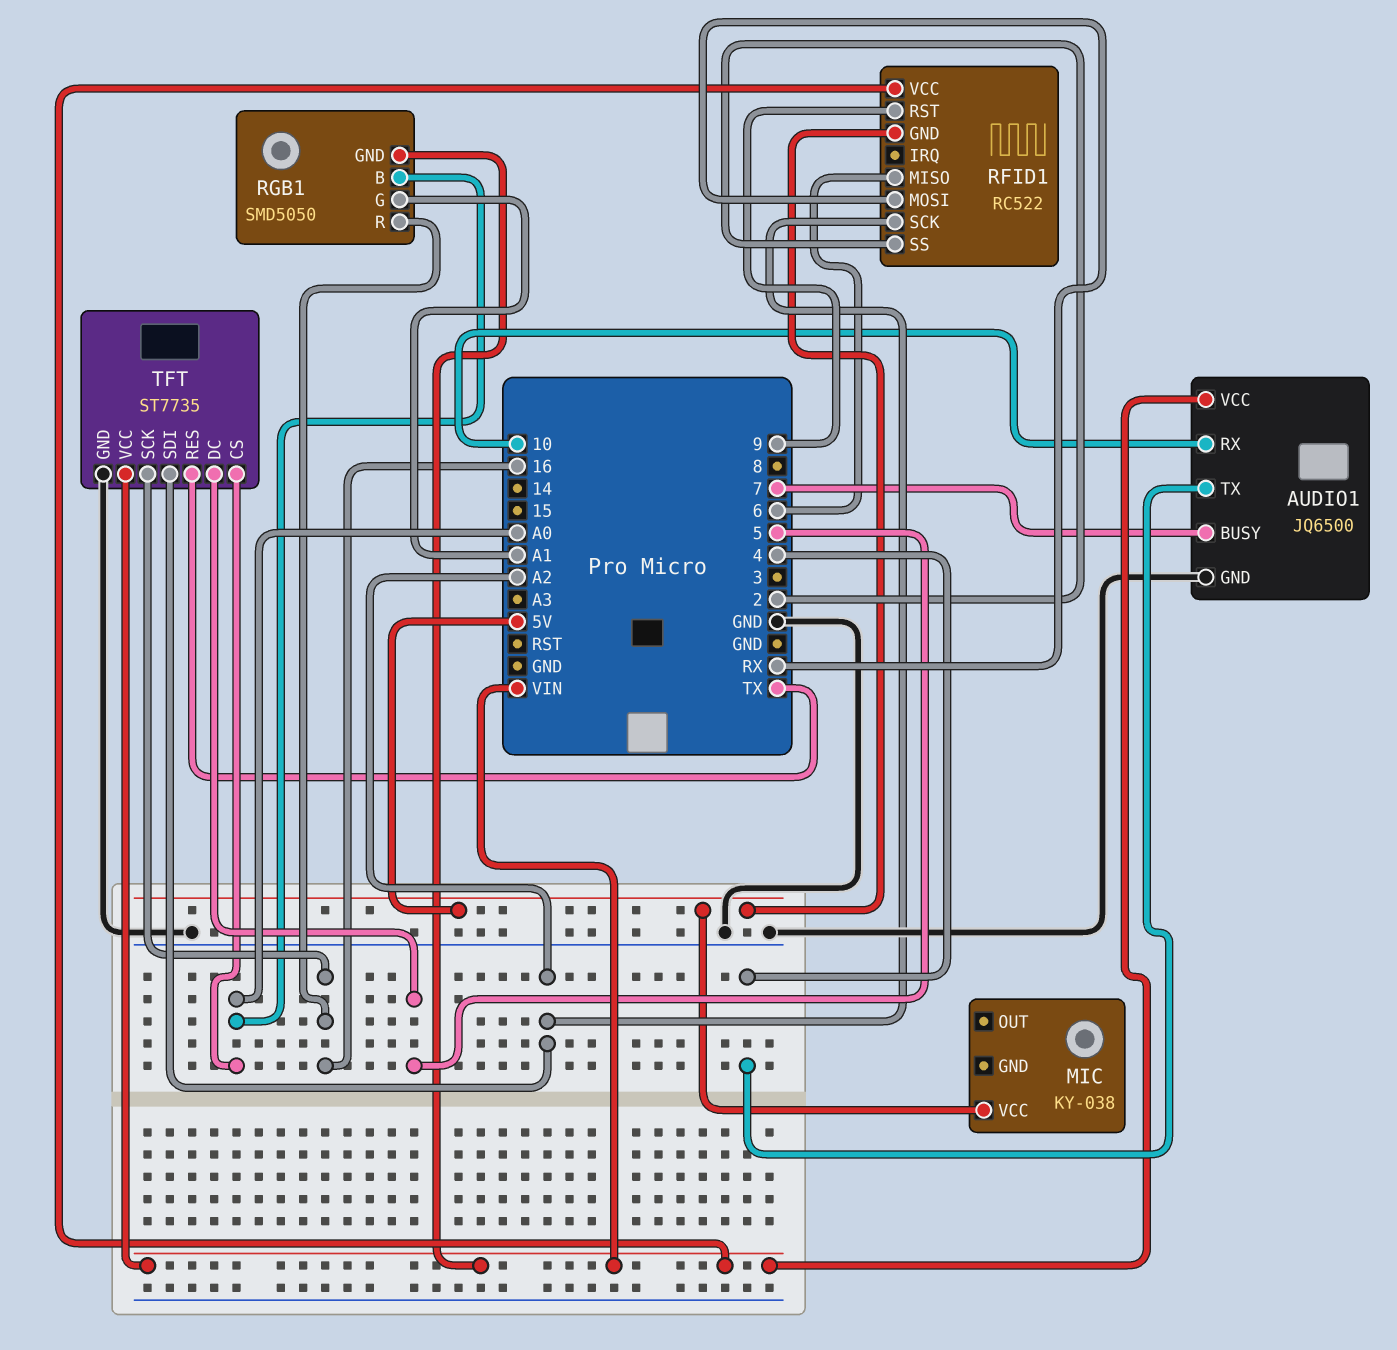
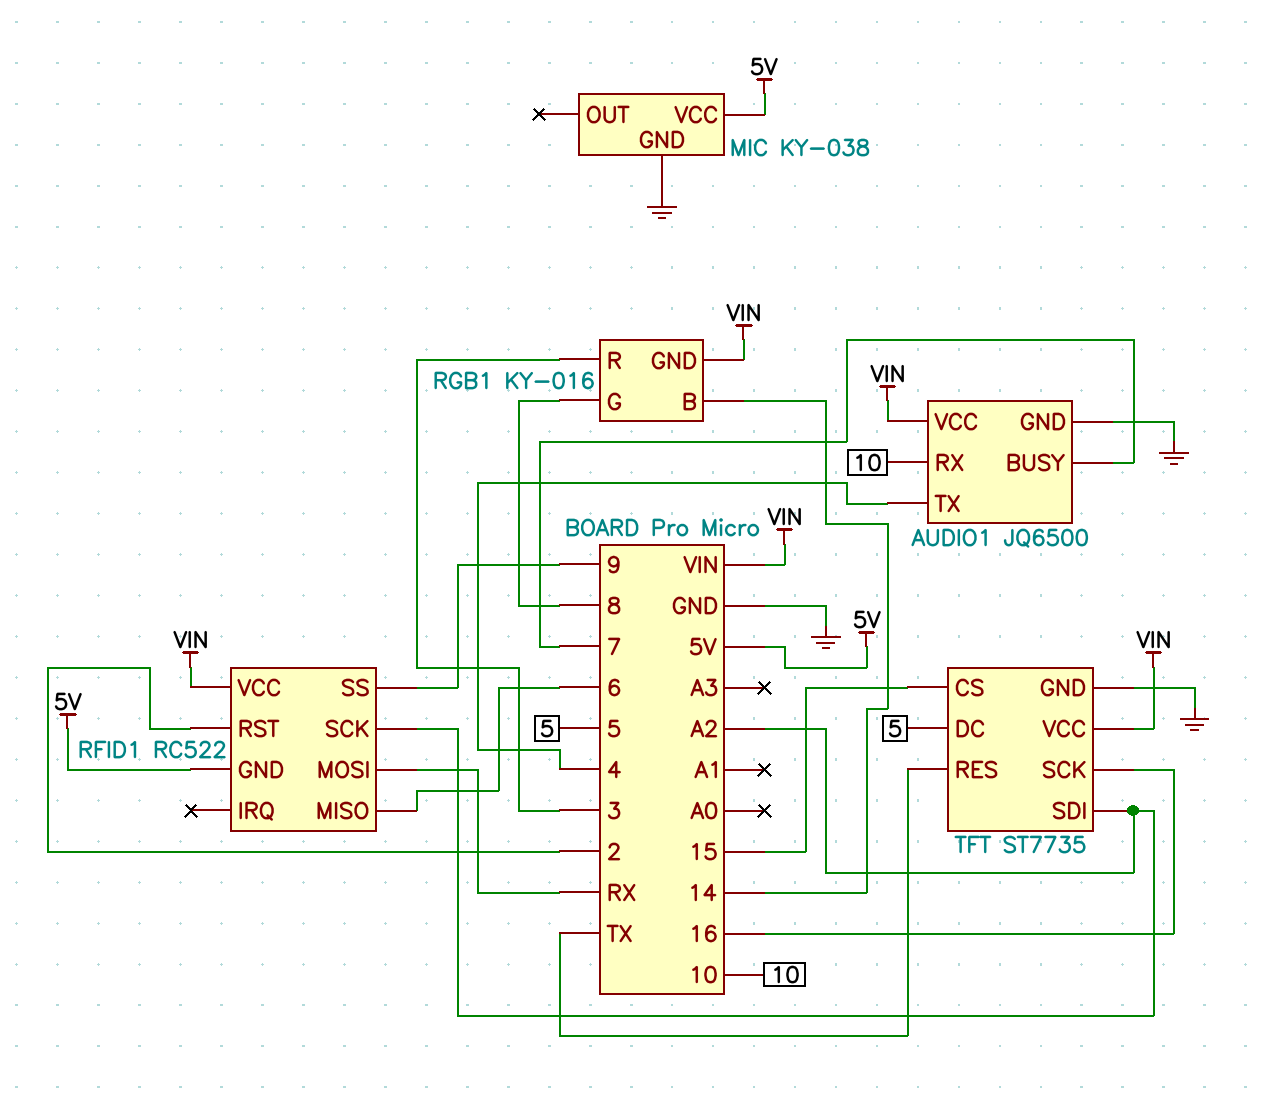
MIC pin GND: none -> GND
RFID1 pin RST: 9 -> 2
RFID1 pin SS: 2 -> 9
RGB1: SMD5050 -> KY-016
RGB1 pin B: A0 -> 14
RGB1 pin G: A1 -> 8
RGB1 pin R: 16 -> 3
TFT pin CS: A0 -> 15

